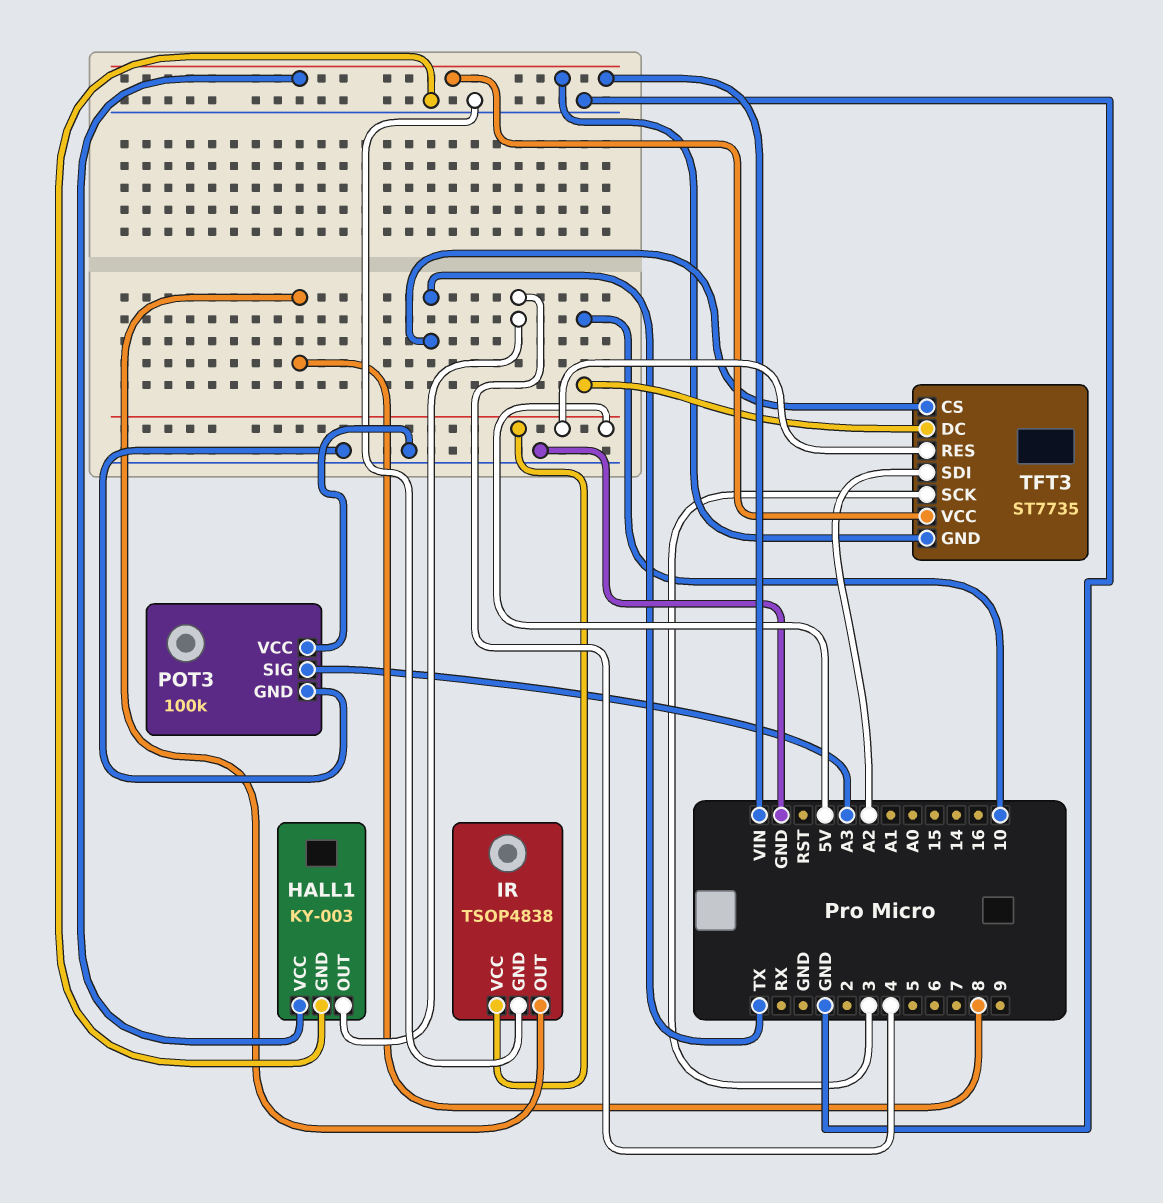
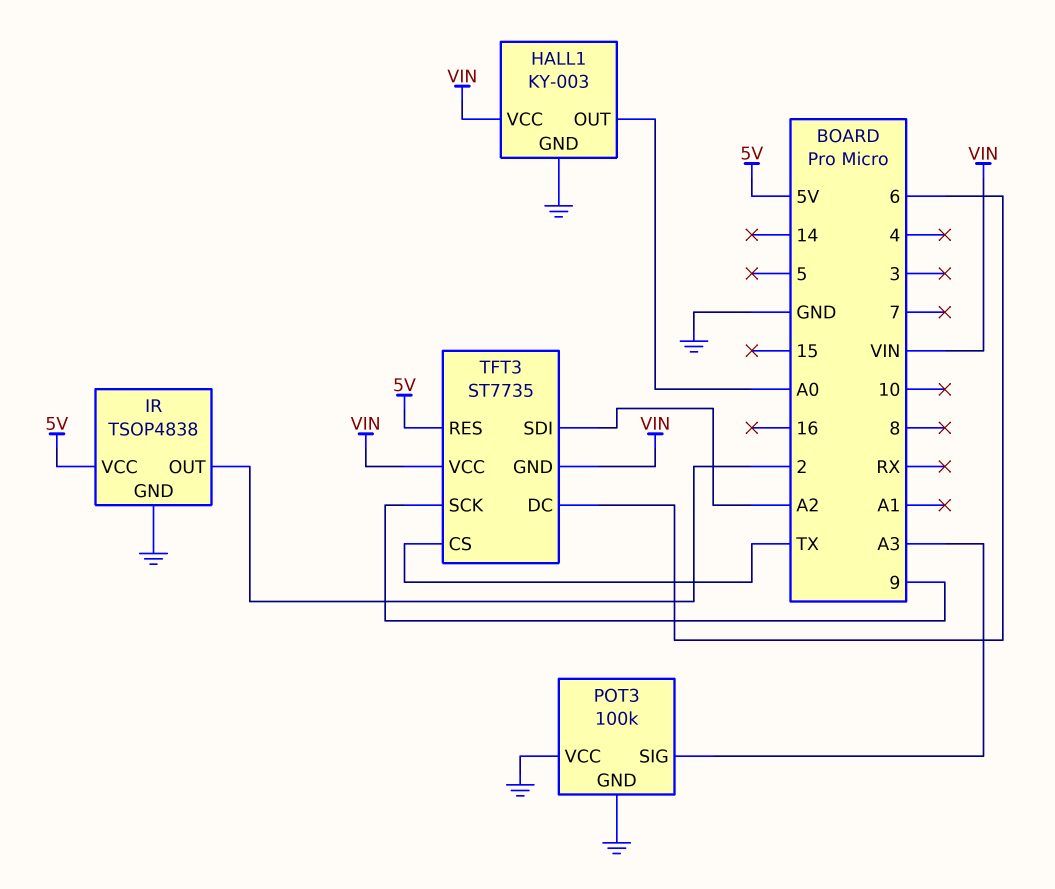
HALL1 pin OUT: 4 -> A0
IR pin OUT: 8 -> 2
TFT3 pin DC: 10 -> 6
TFT3 pin SCK: 3 -> 9

